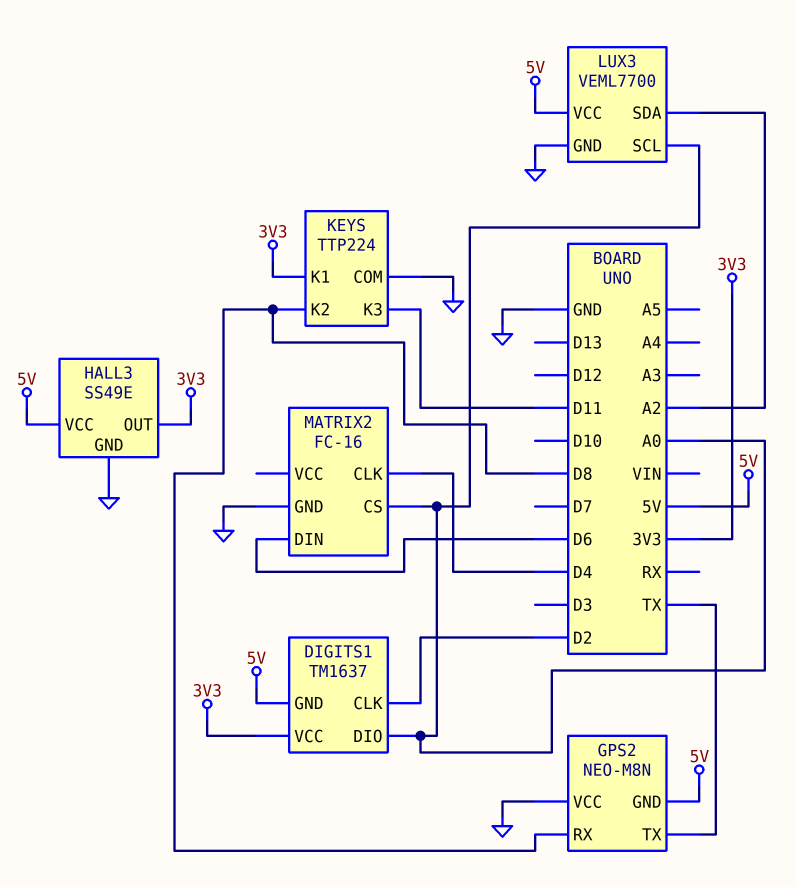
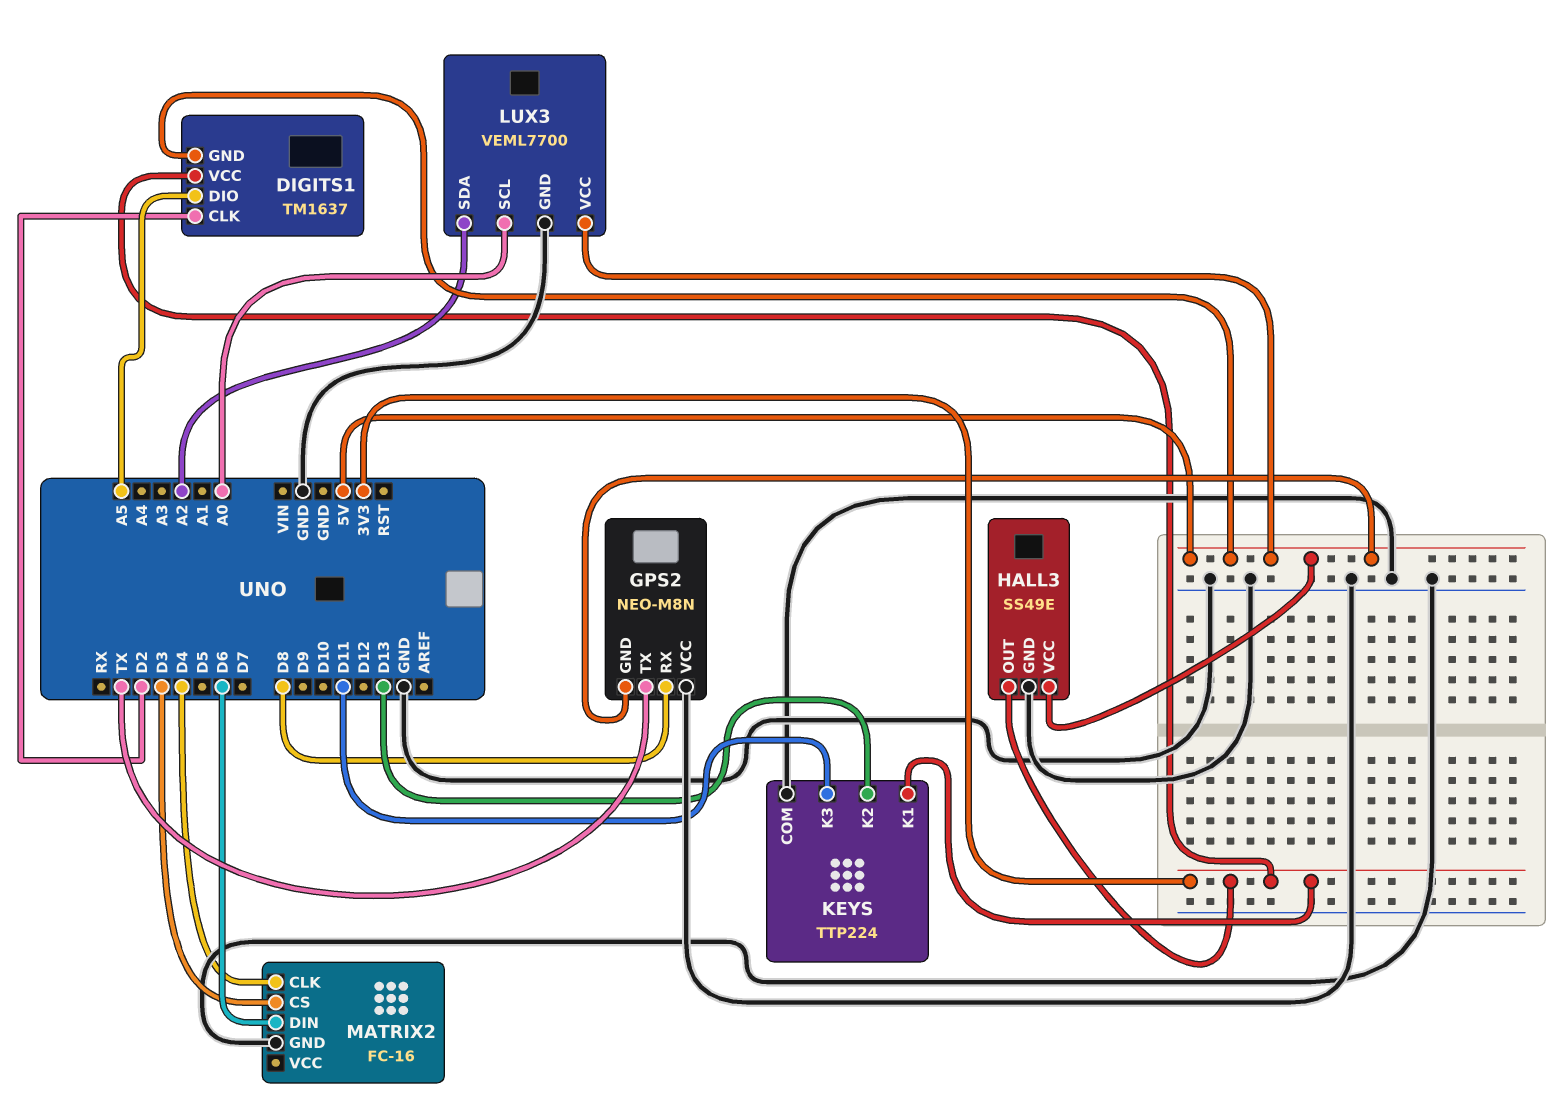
DIGITS1 pin DIO: A0 -> A5
KEYS pin K2: D8 -> D13
MATRIX2 pin CS: A0 -> D3

